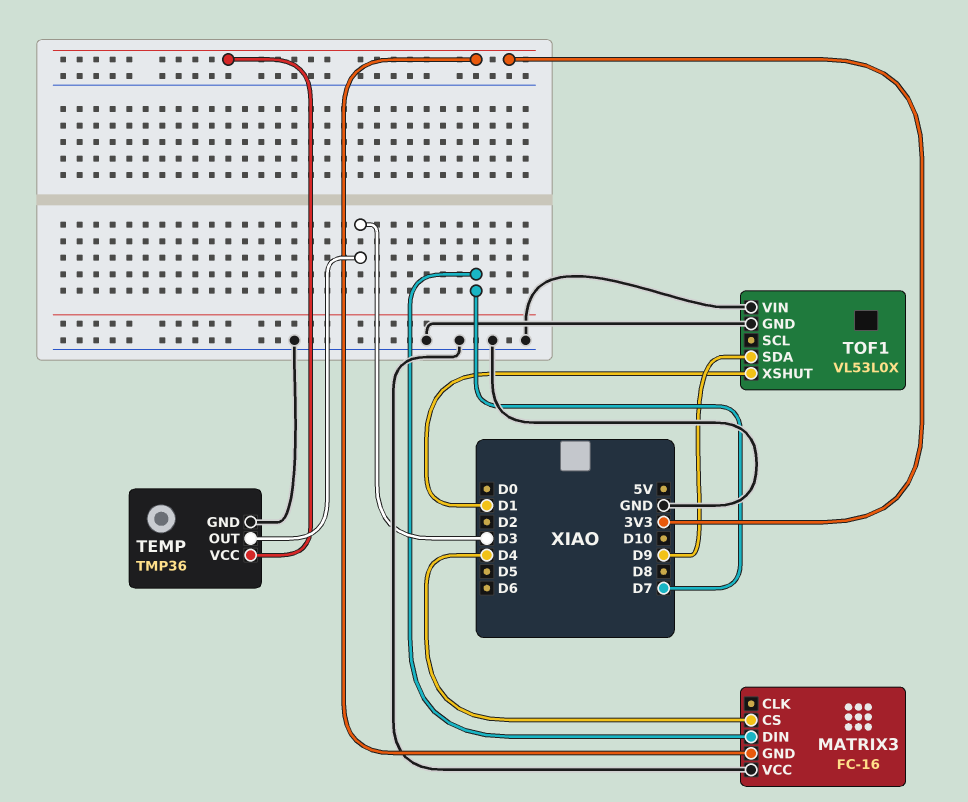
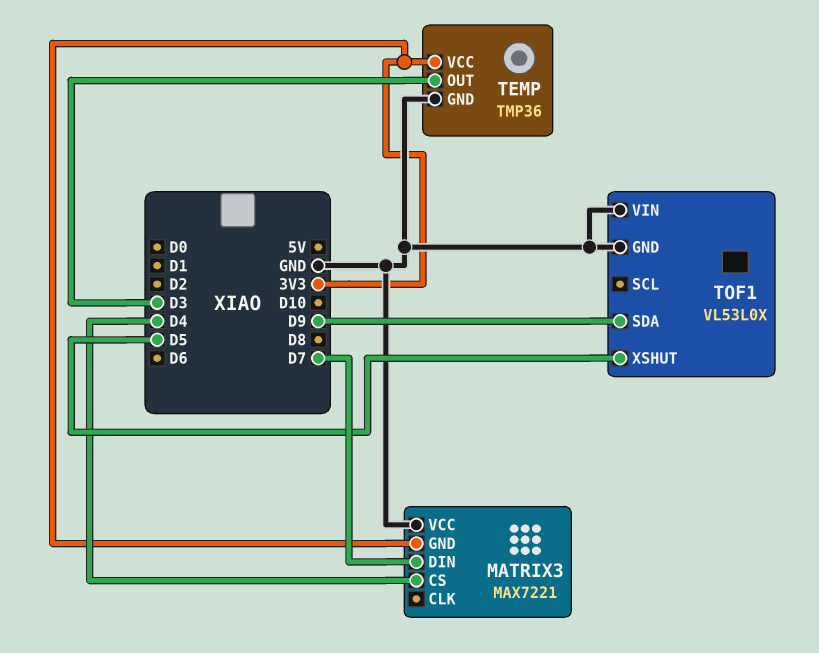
MATRIX3: FC-16 -> MAX7221
TOF1 pin XSHUT: D1 -> D5

